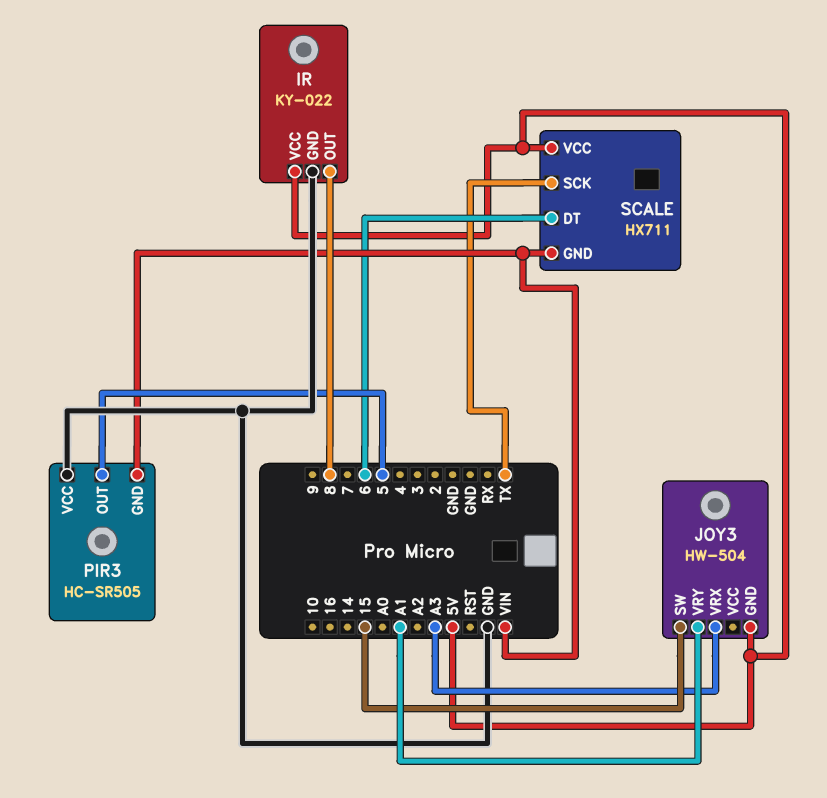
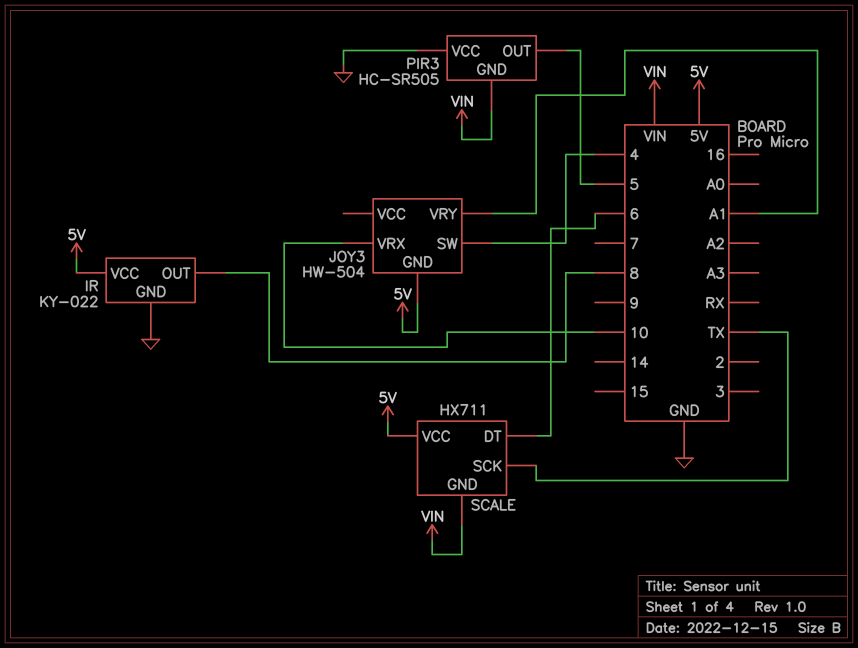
JOY3 pin SW: 15 -> 4
JOY3 pin VRX: A3 -> 10

